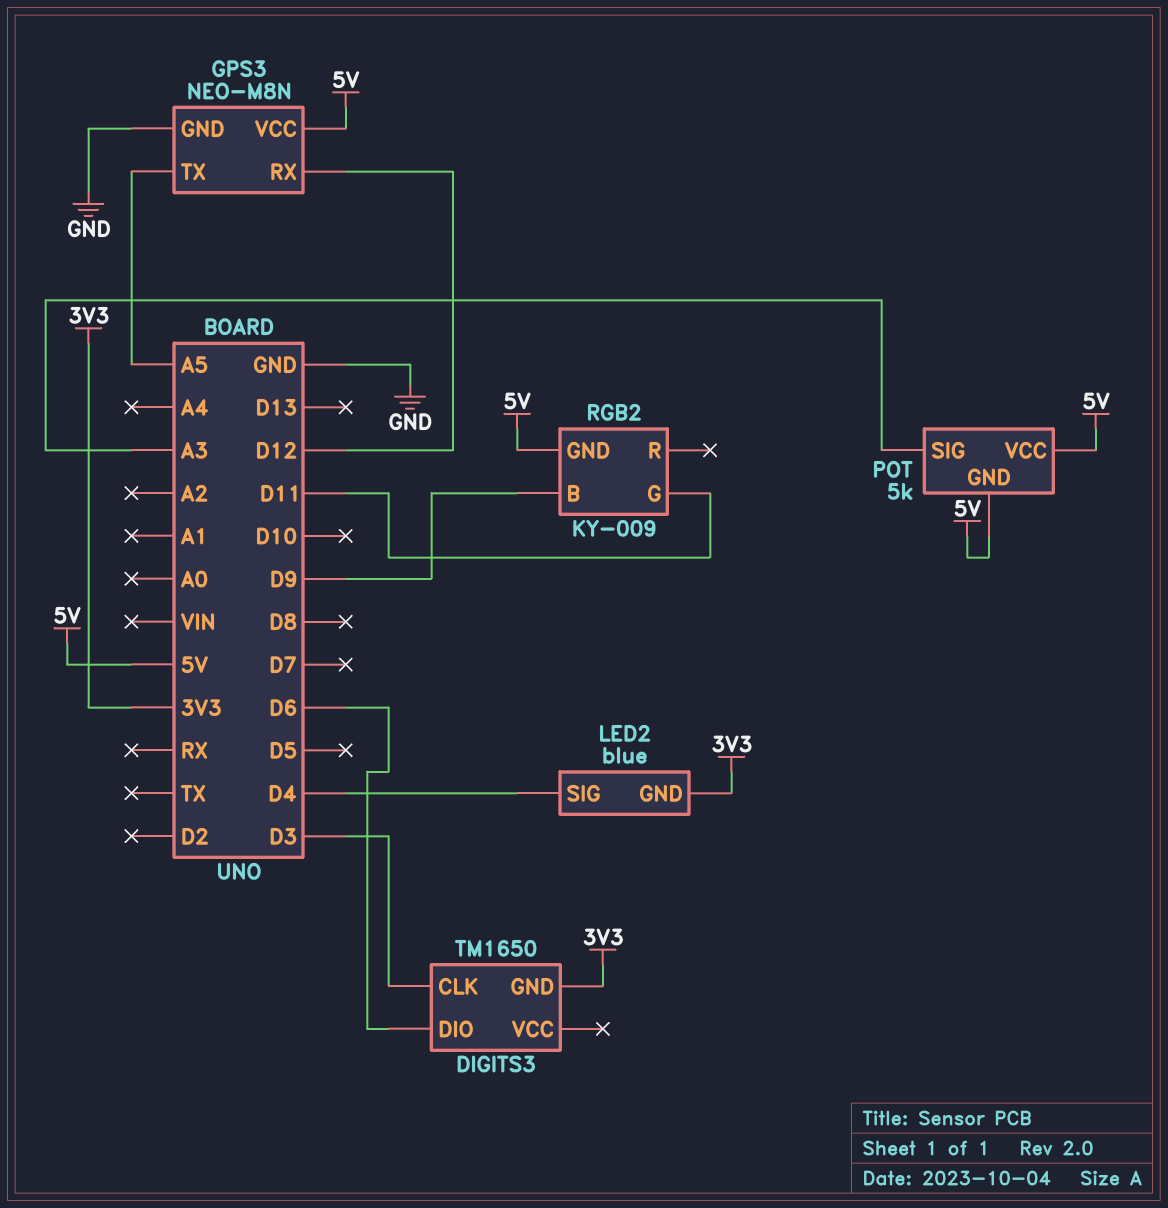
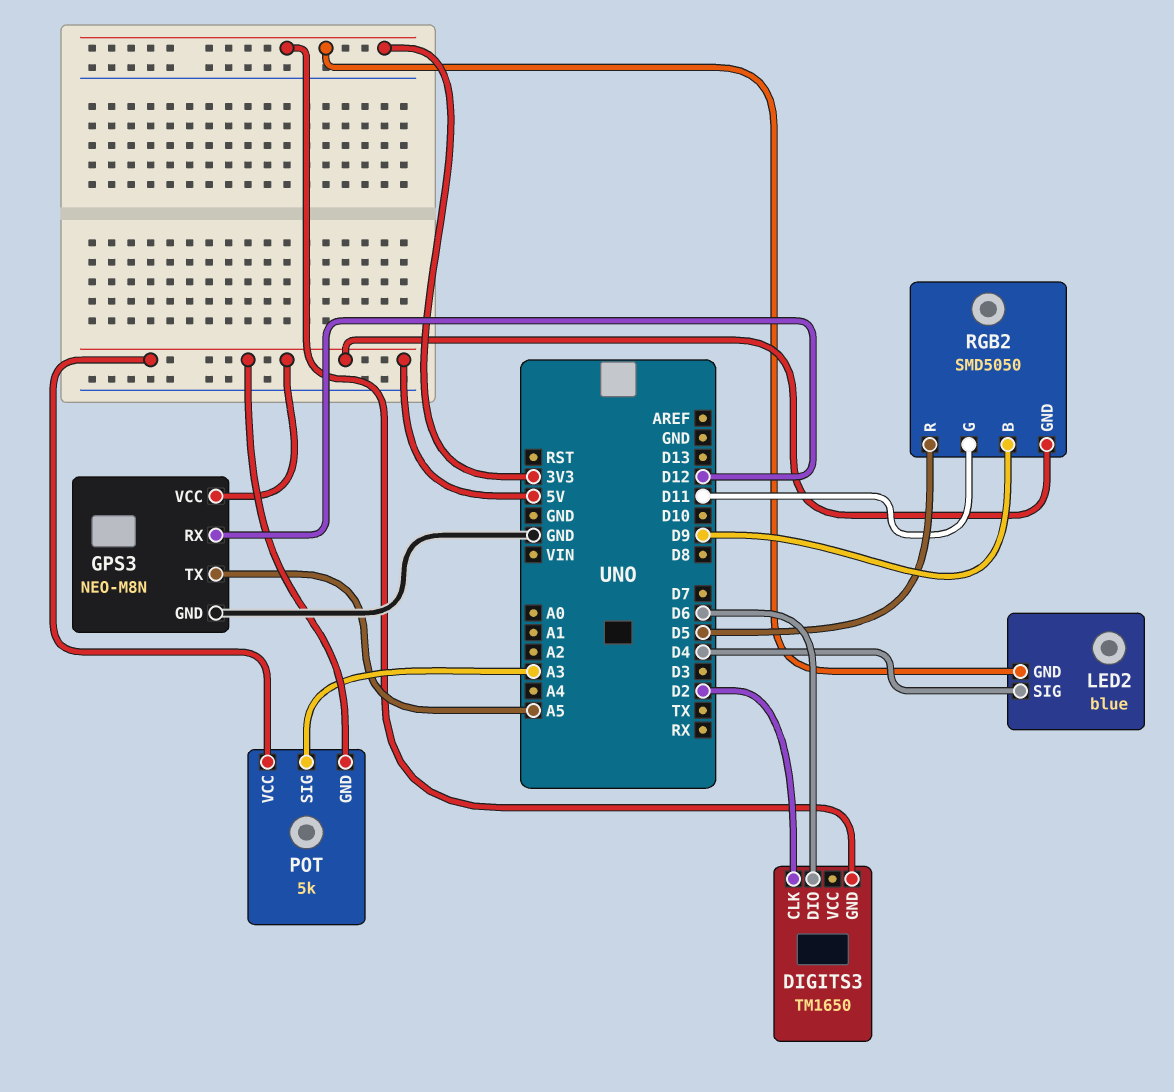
DIGITS3 pin CLK: D3 -> D2
RGB2: KY-009 -> SMD5050
RGB2 pin R: none -> D5

